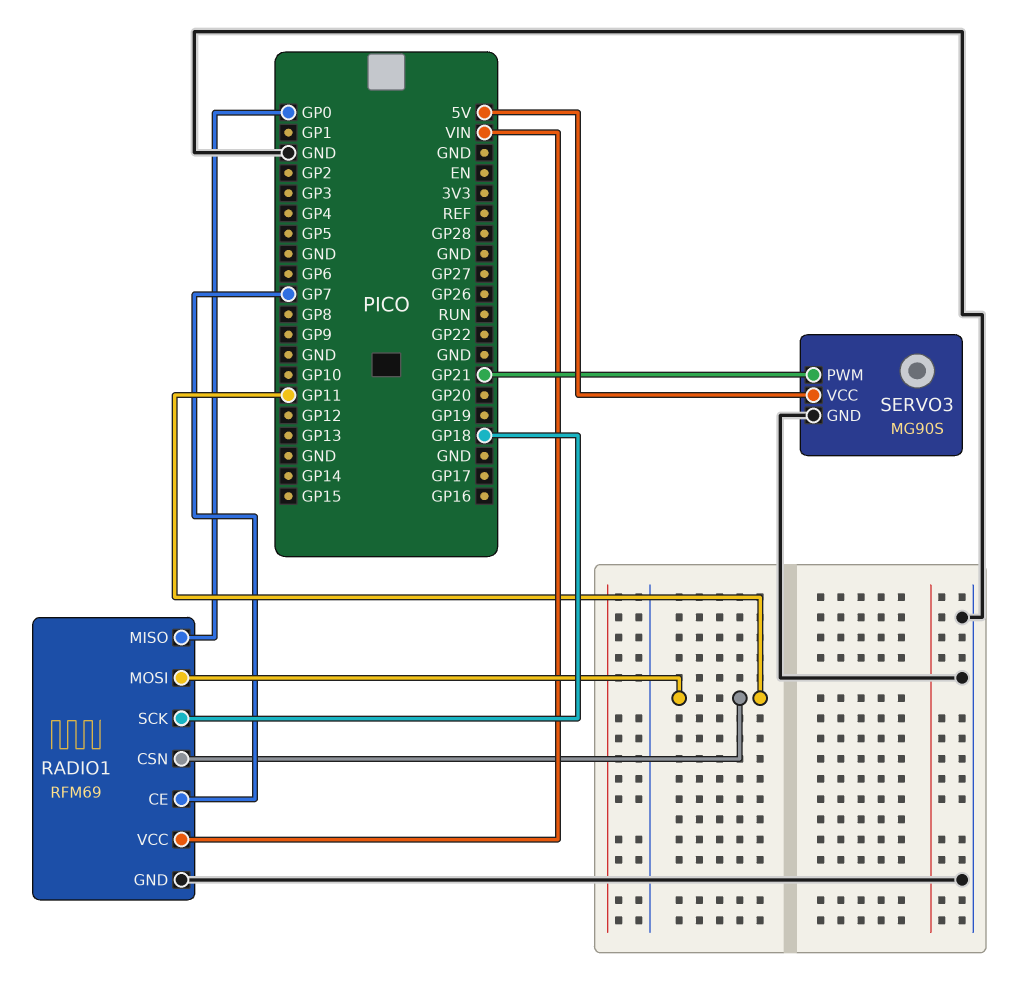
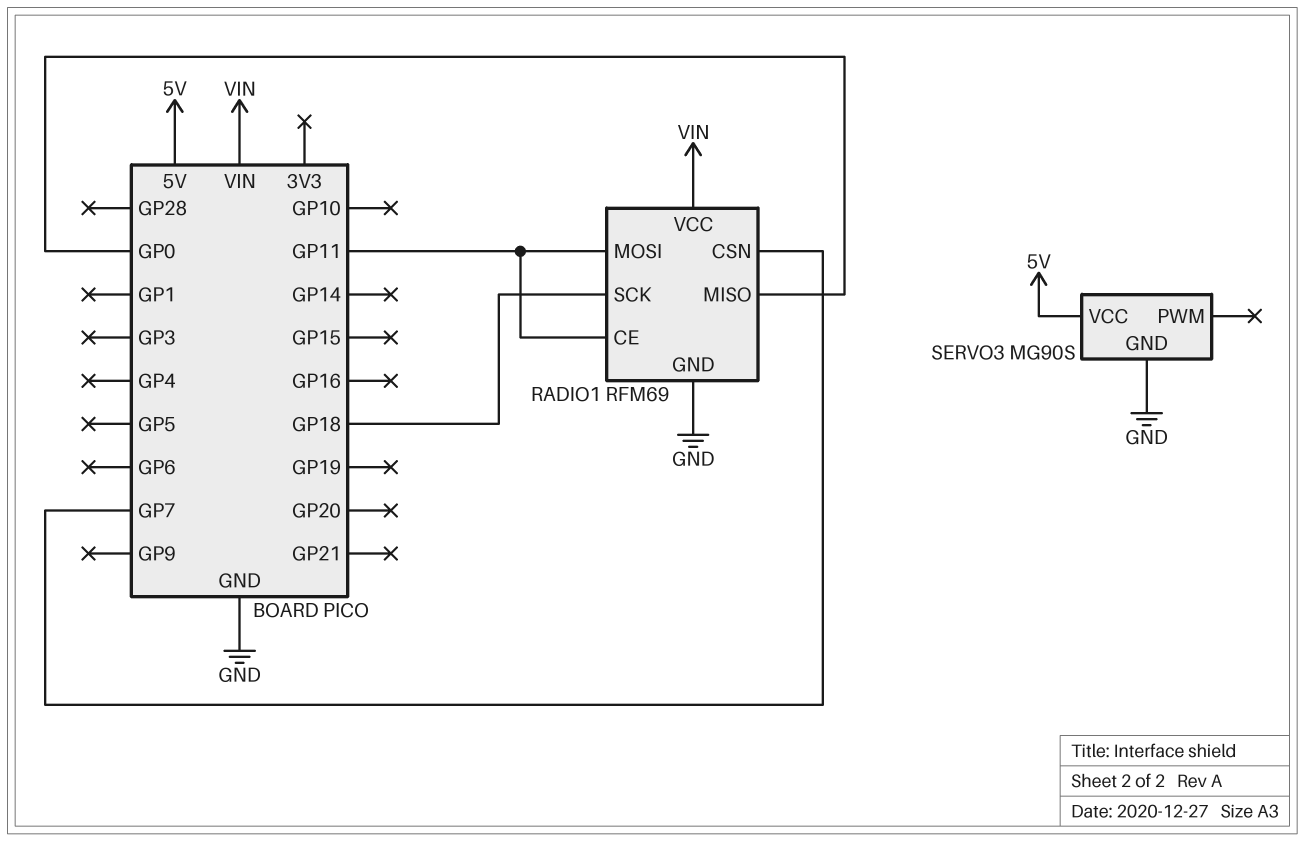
RADIO1 pin CE: GP7 -> GP11
RADIO1 pin CSN: GP11 -> GP7
SERVO3 pin PWM: GP21 -> none

